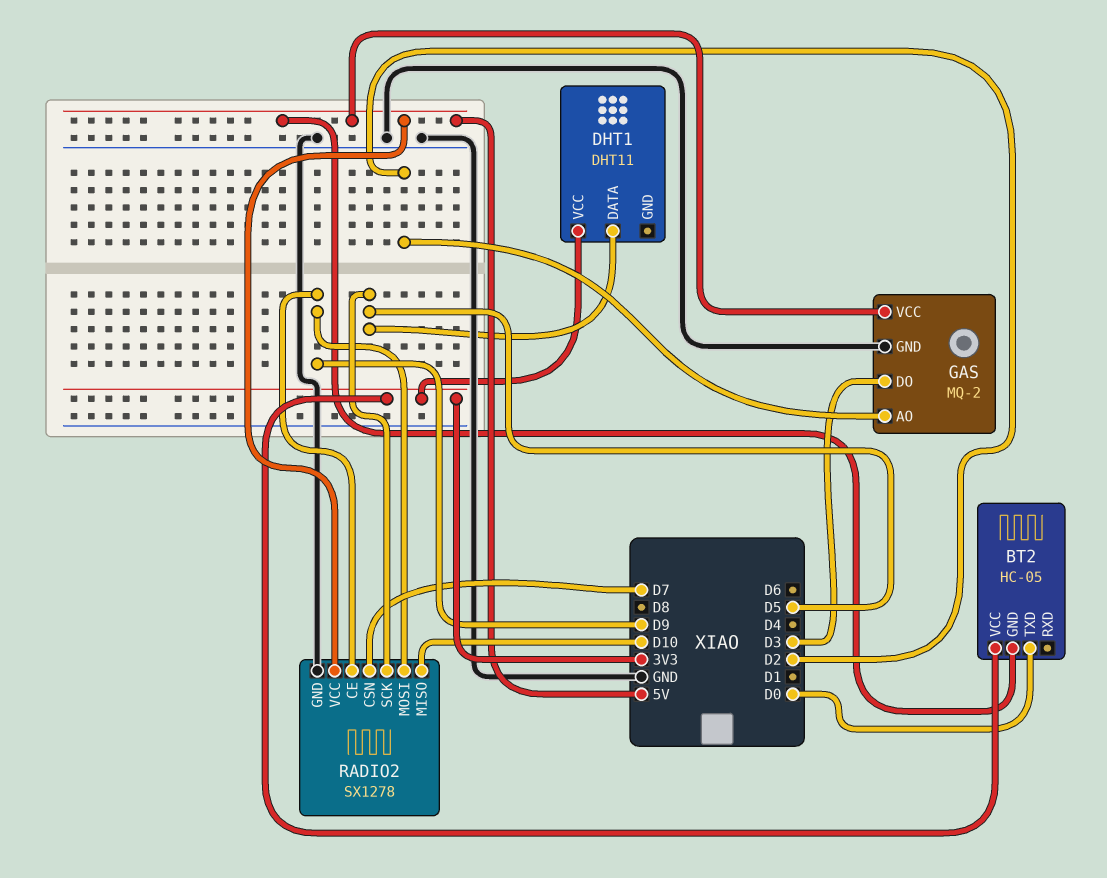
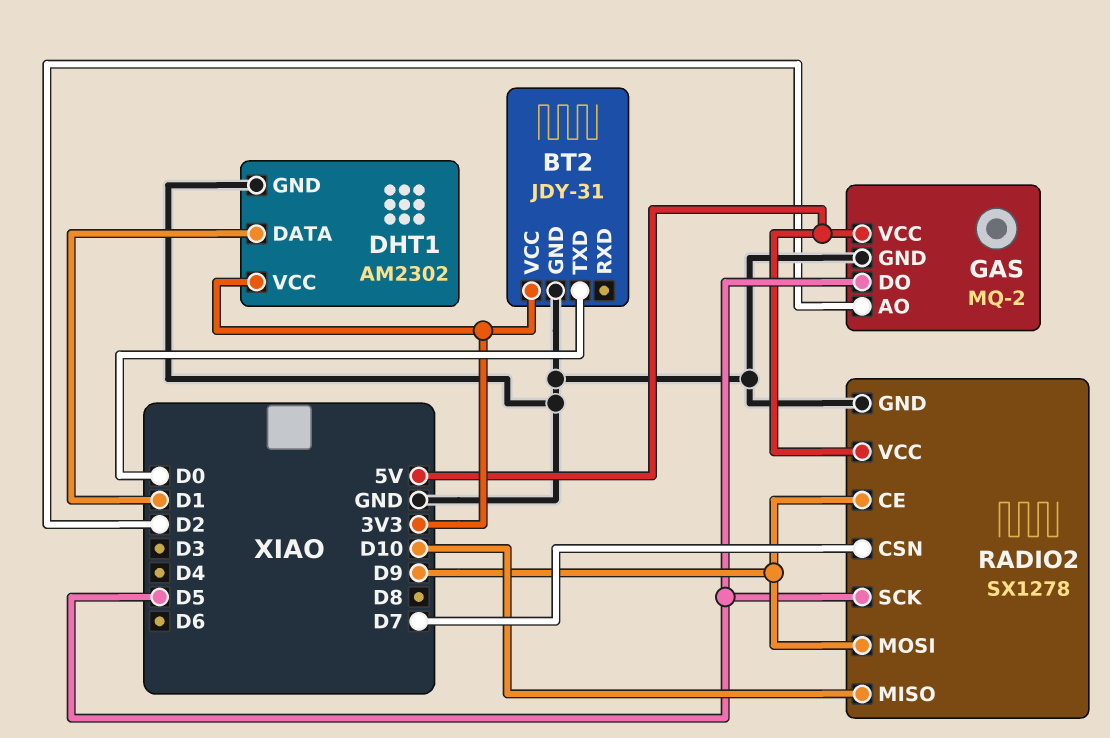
BT2: HC-05 -> JDY-31
BT2 pin GND: 5V -> GND
DHT1: DHT11 -> AM2302
DHT1 pin DATA: D5 -> D1
DHT1 pin GND: none -> GND
GAS pin DO: D3 -> D5

